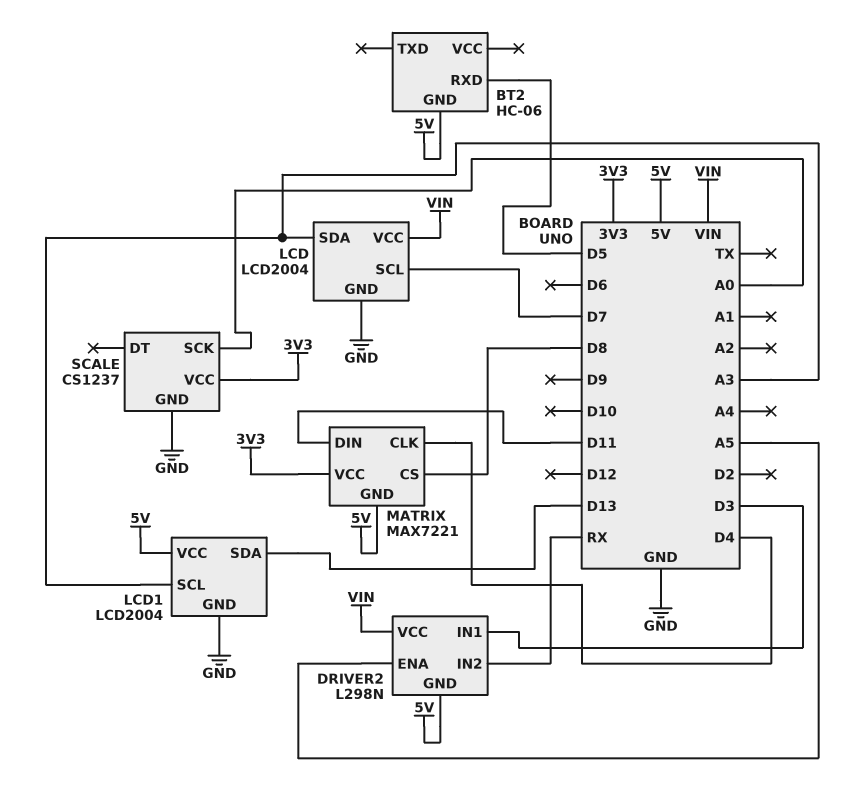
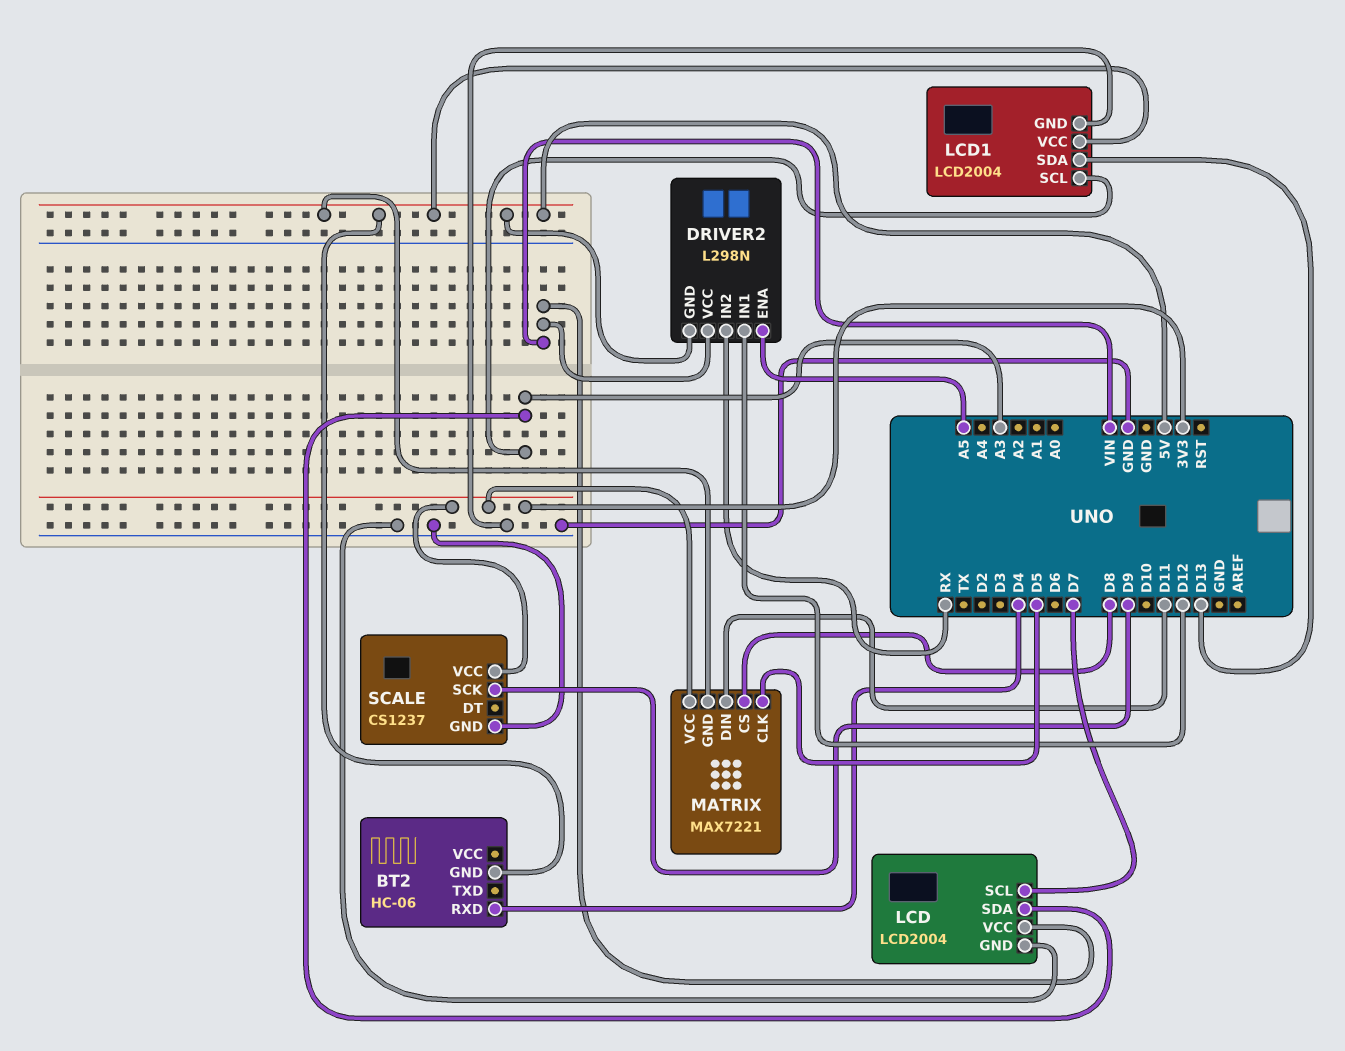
BT2 pin RXD: D5 -> D4
DRIVER2 pin IN1: D3 -> D12
MATRIX pin CLK: D4 -> D5
SCALE pin SCK: A0 -> D9

